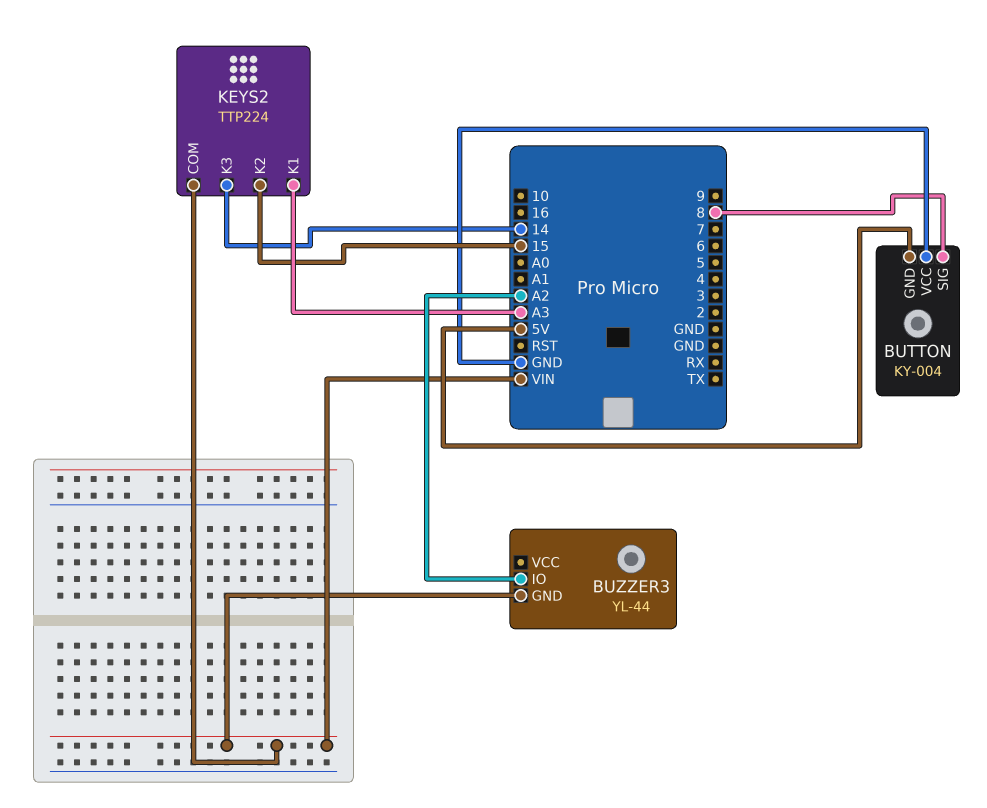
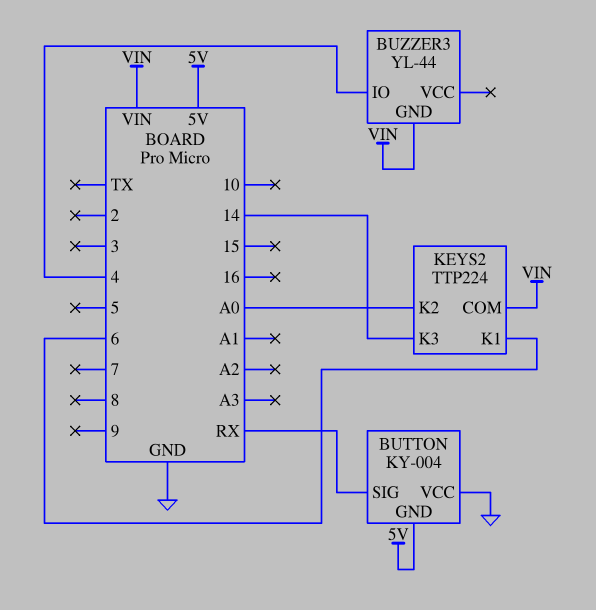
BUTTON pin SIG: 8 -> RX
BUZZER3 pin IO: A2 -> 4
KEYS2 pin K1: A3 -> 6
KEYS2 pin K2: 15 -> A0

